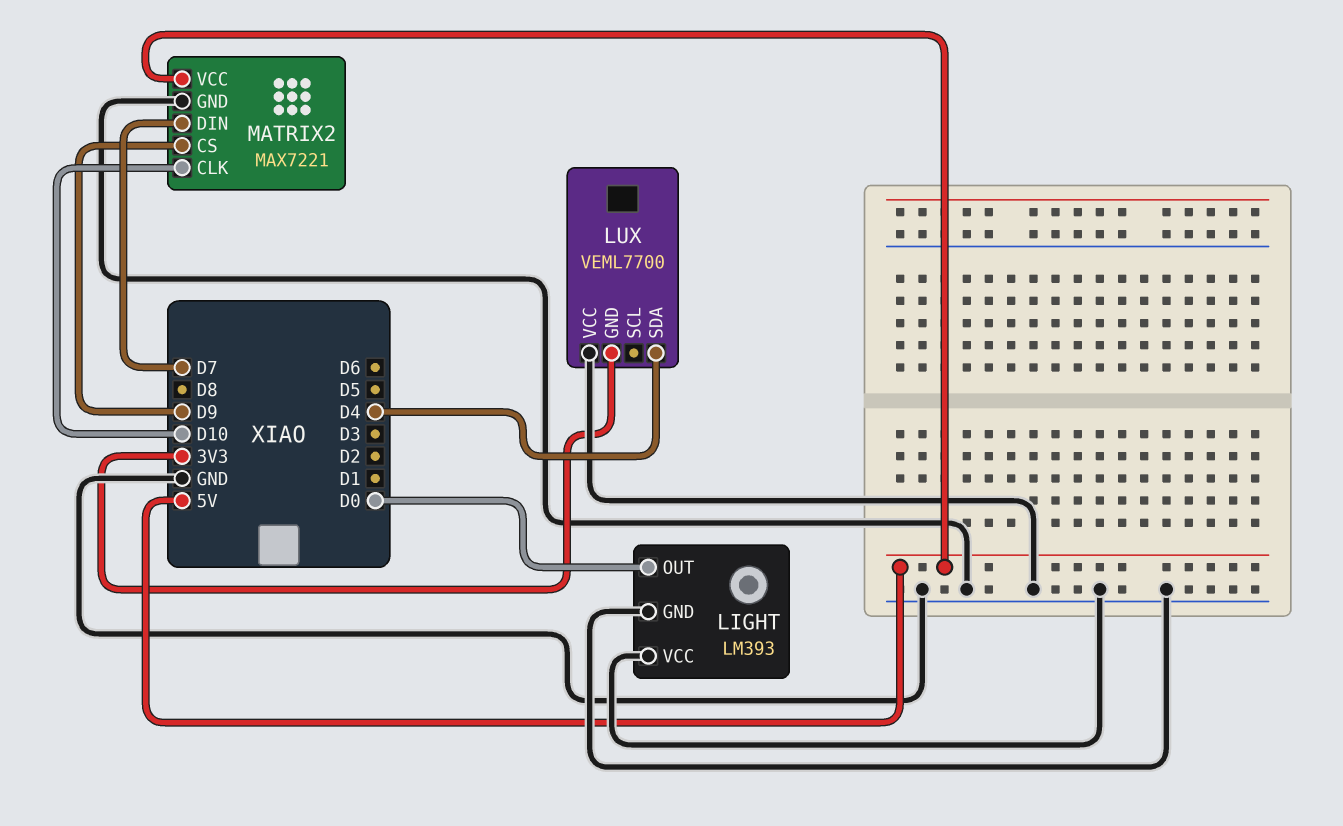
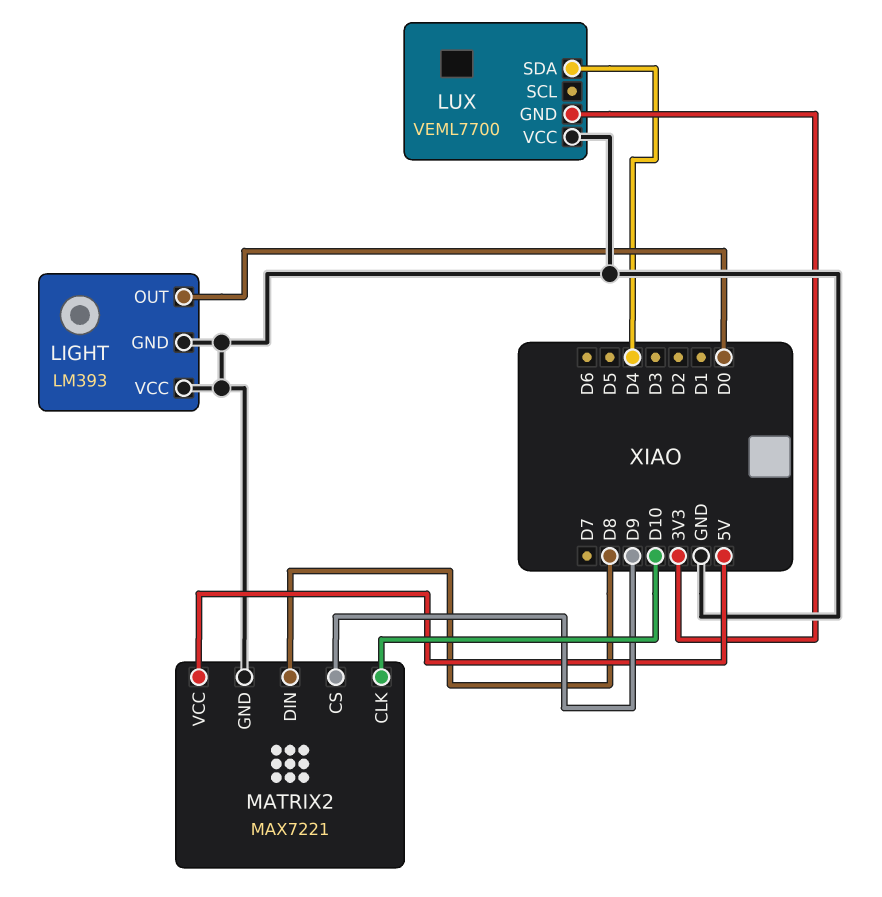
MATRIX2 pin DIN: D7 -> D8

